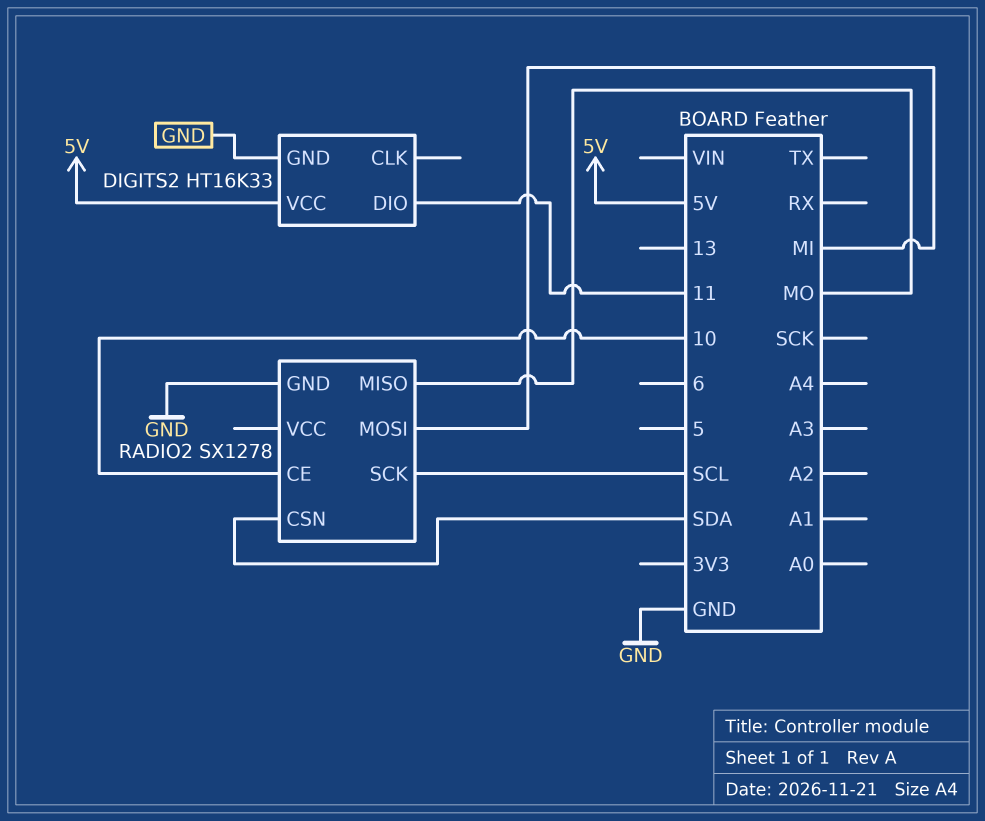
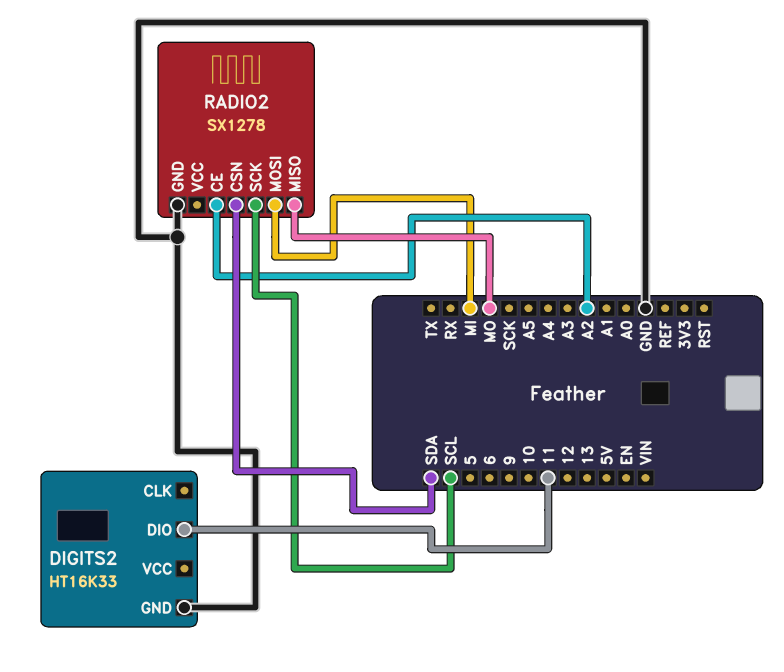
DIGITS2 pin VCC: 5V -> none
RADIO2 pin CE: 10 -> A2

